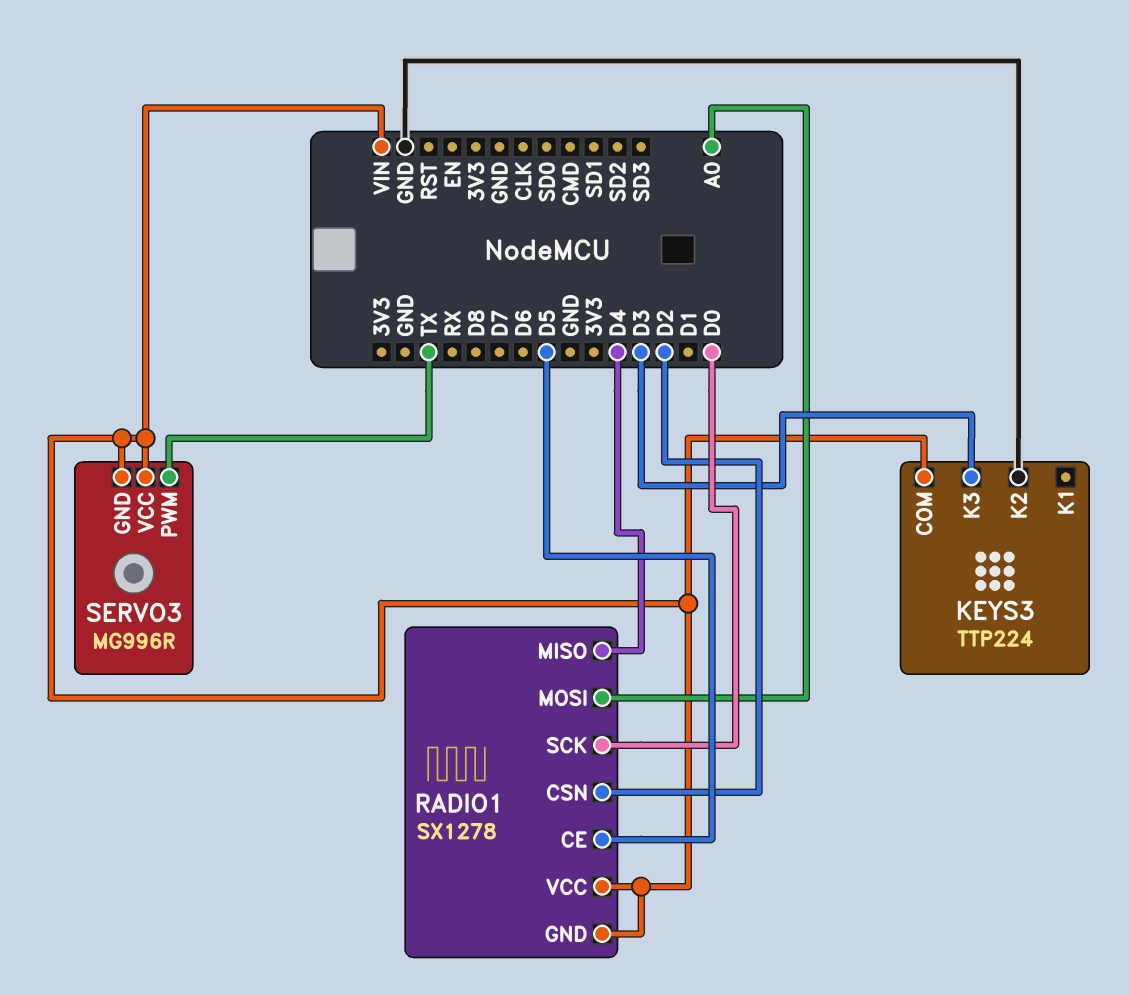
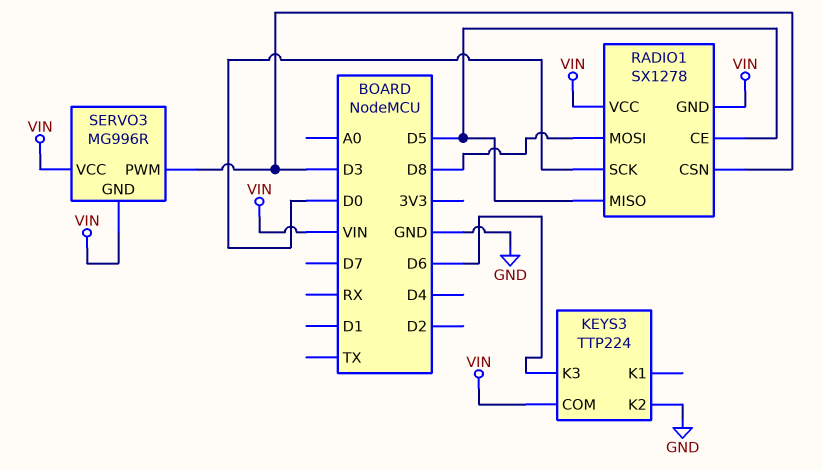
KEYS3 pin K3: D3 -> D6
RADIO1 pin CSN: D2 -> D3
RADIO1 pin MISO: D4 -> D5
RADIO1 pin MOSI: A0 -> D8
SERVO3 pin PWM: TX -> D3

